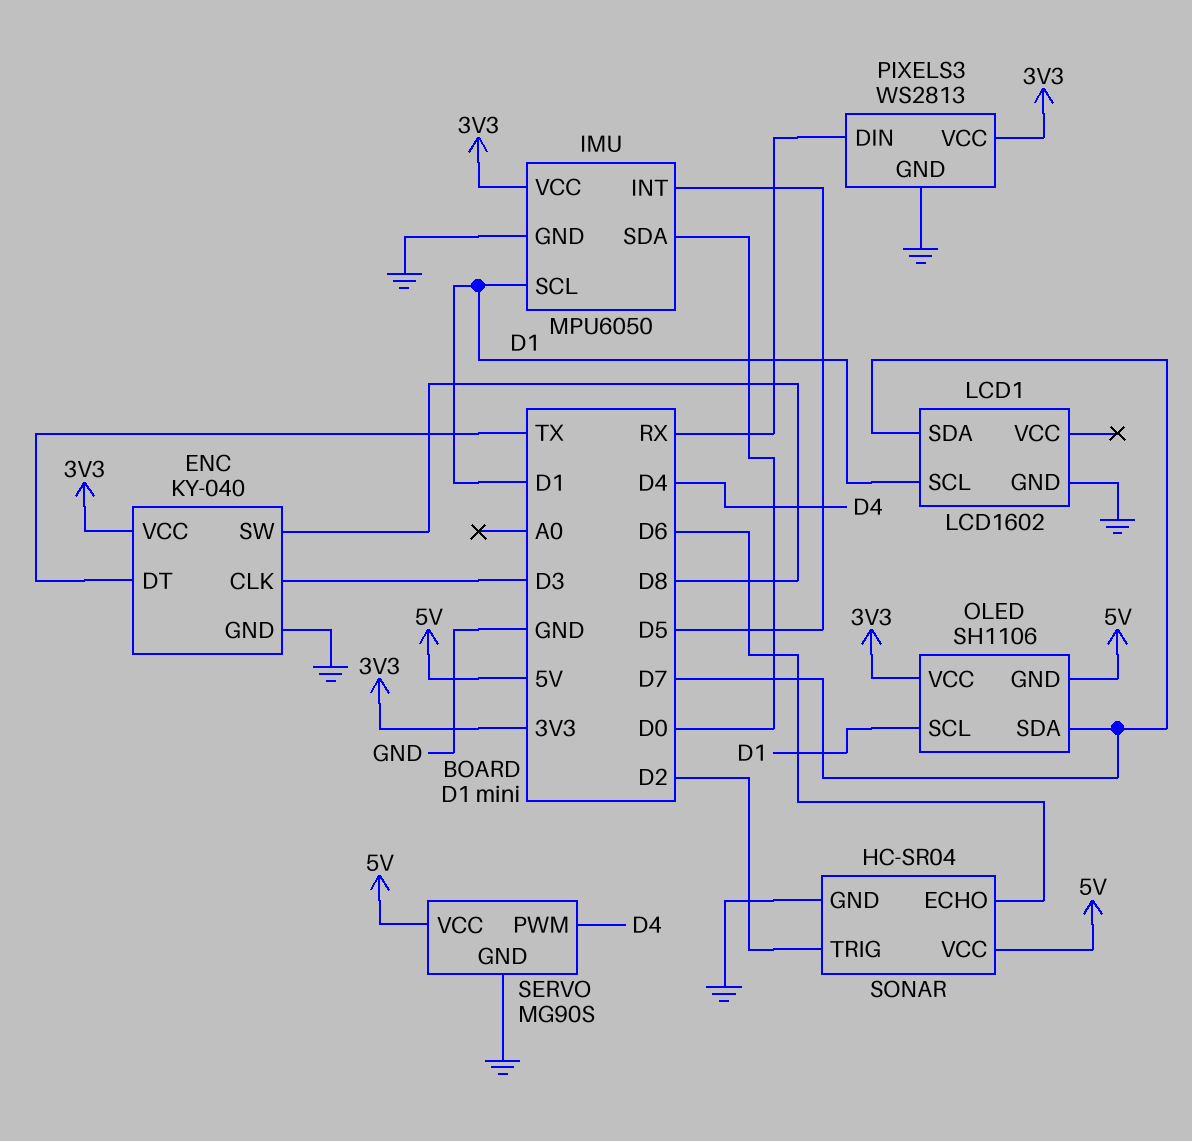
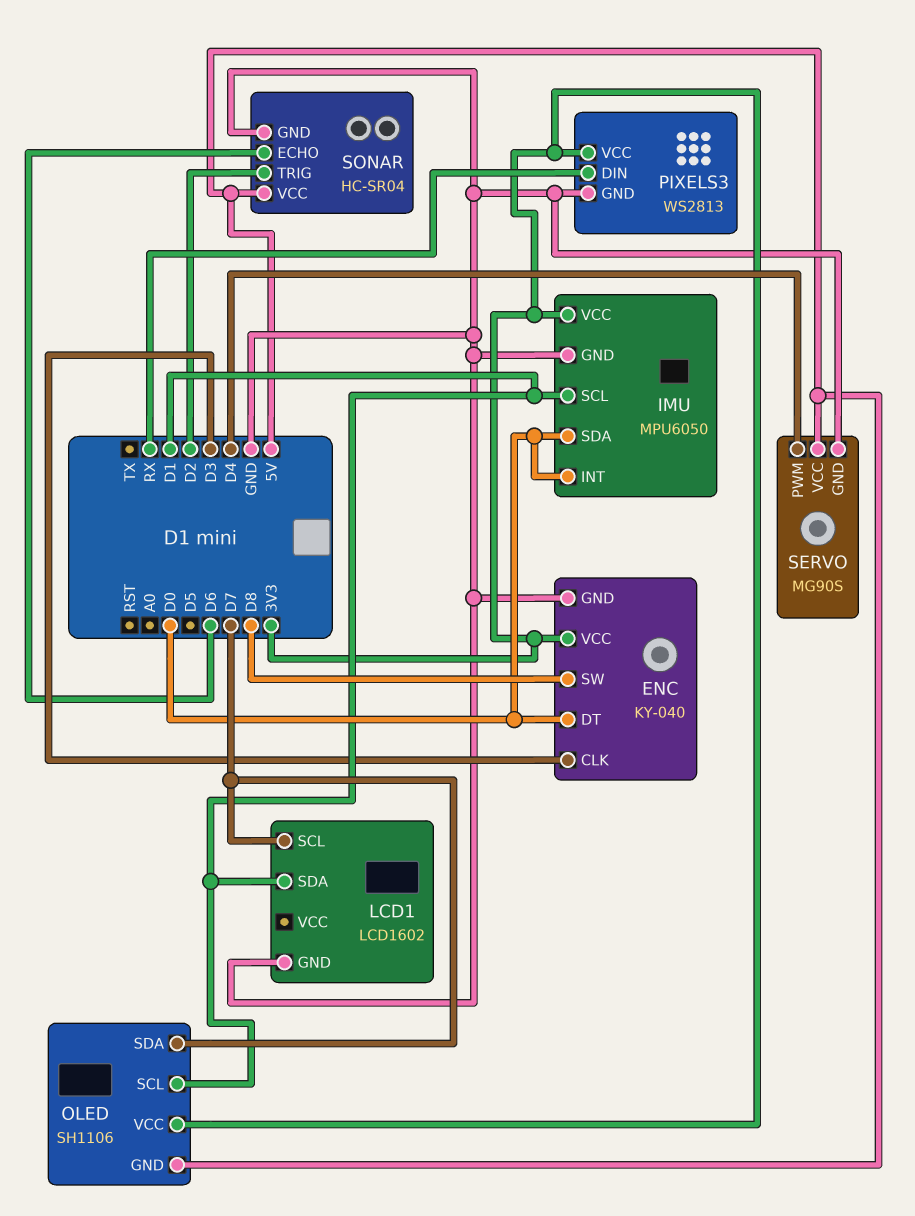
ENC pin DT: TX -> D0
IMU pin INT: D5 -> D0
LCD1 pin SCL: D1 -> D7
LCD1 pin SDA: D7 -> D1

